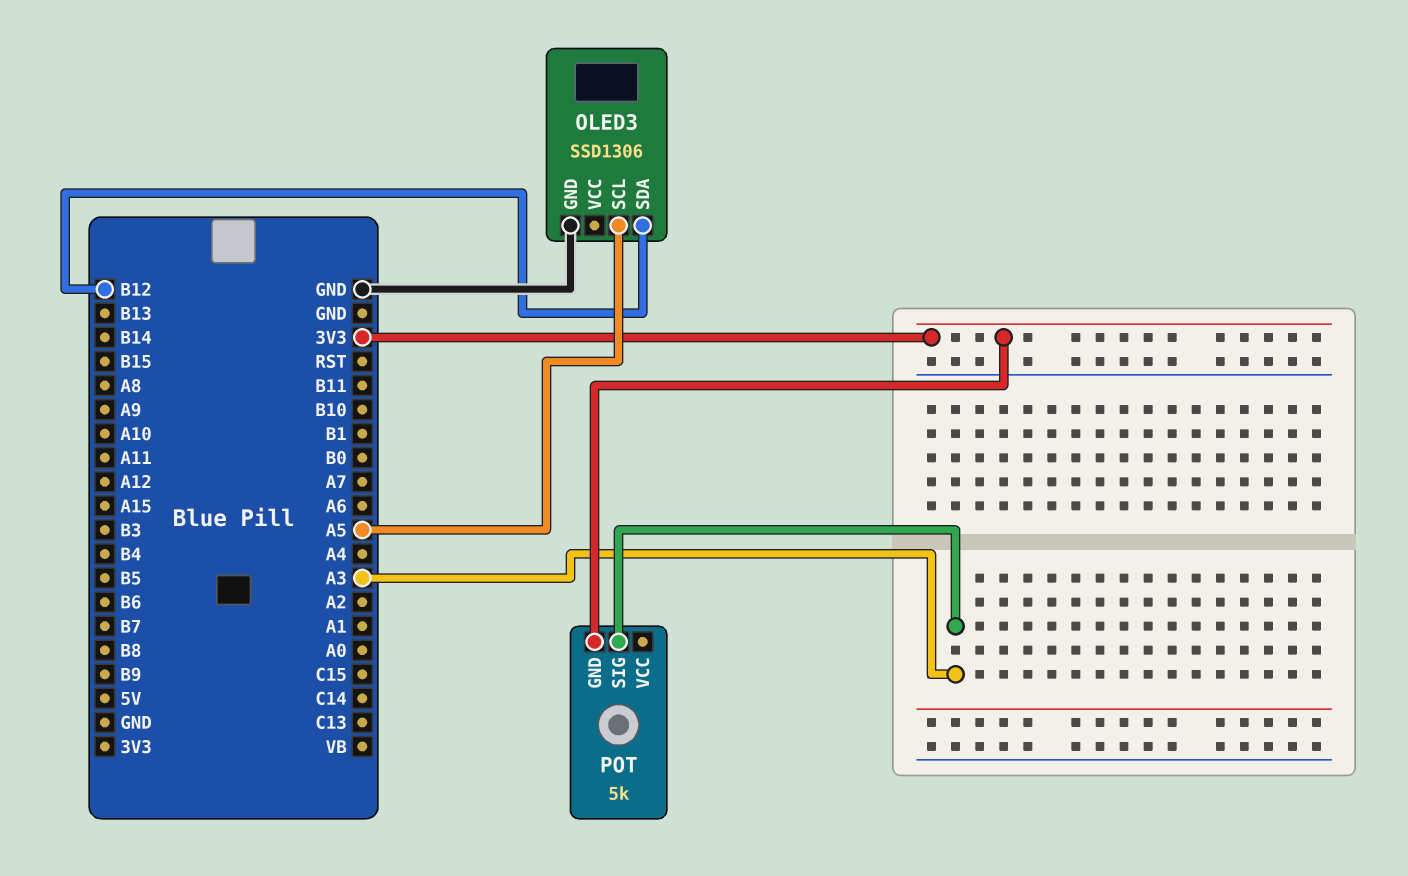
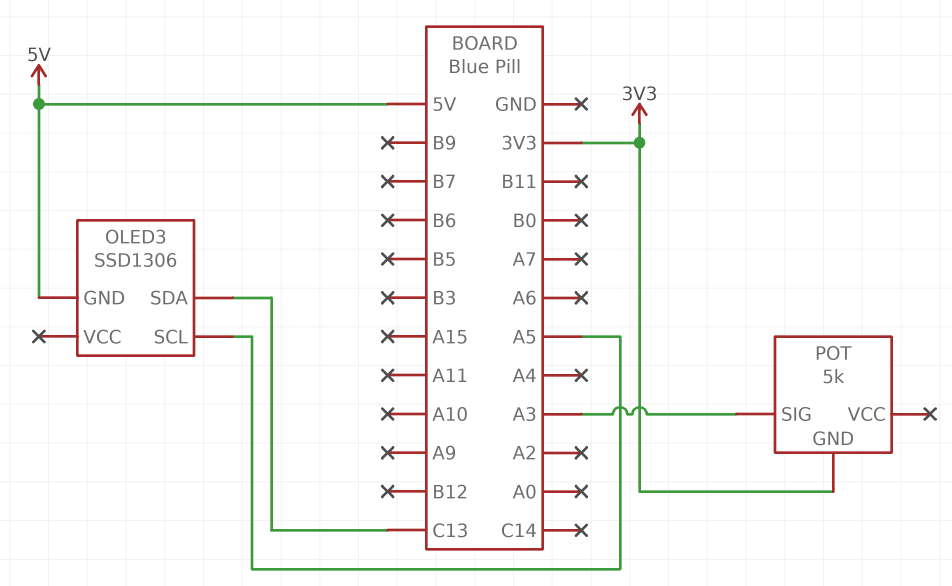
OLED3 pin GND: GND -> 5V
OLED3 pin SDA: B12 -> C13

